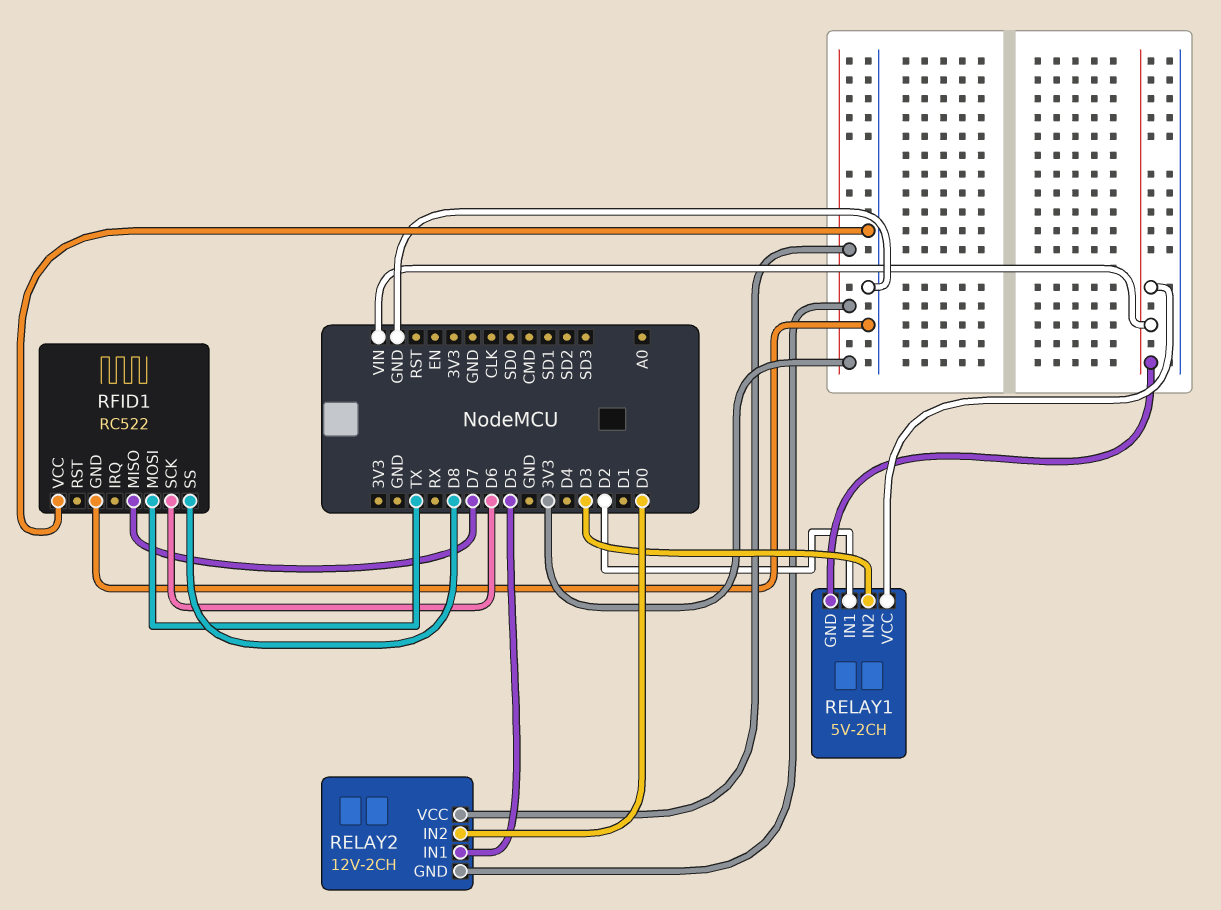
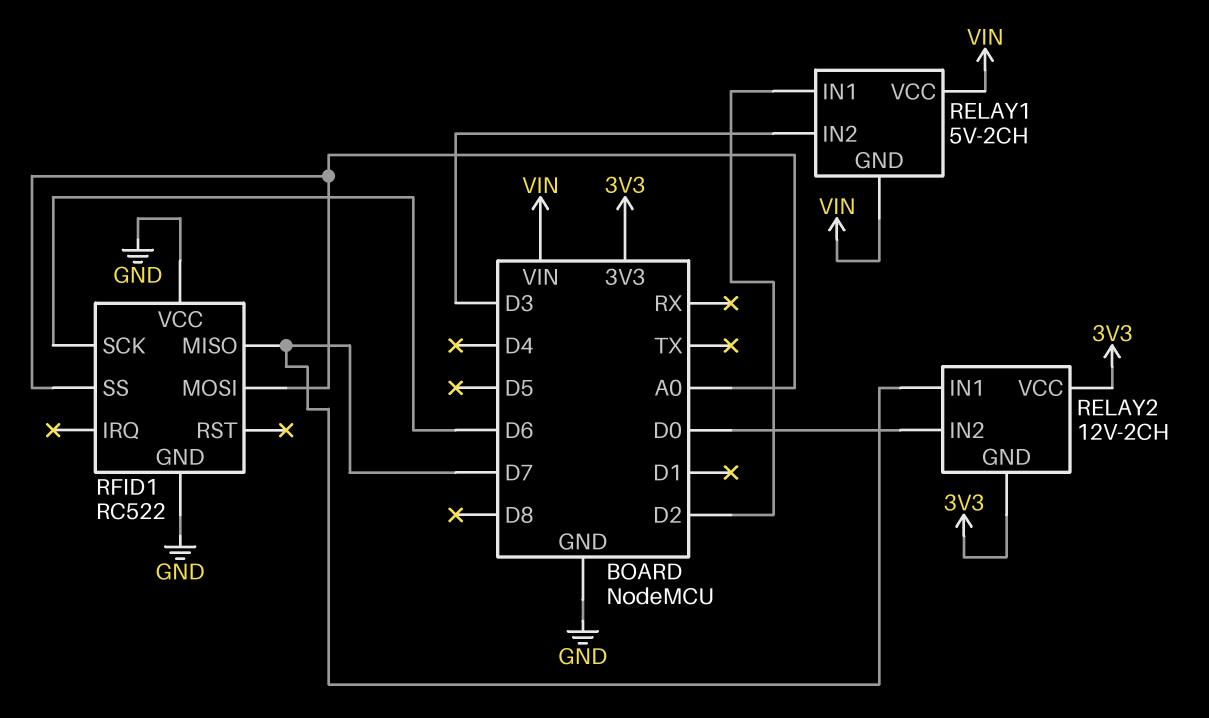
RELAY2 pin IN1: D5 -> D7
RFID1 pin MOSI: TX -> A0
RFID1 pin SS: D8 -> A0

